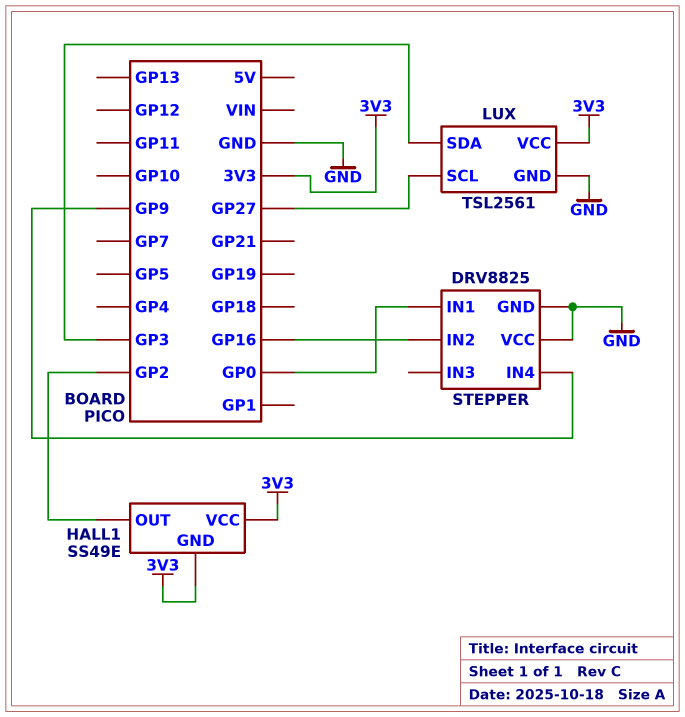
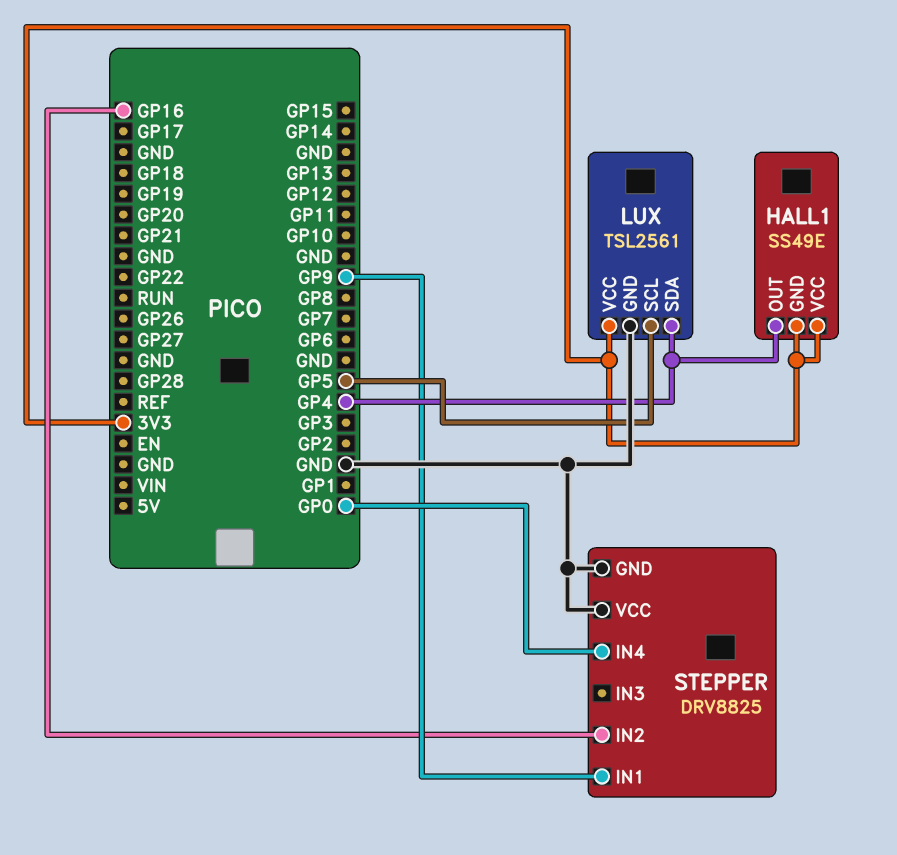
HALL1 pin OUT: GP2 -> GP4
LUX pin SCL: GP27 -> GP5
LUX pin SDA: GP3 -> GP4
STEPPER pin IN1: GP0 -> GP9
STEPPER pin IN4: GP9 -> GP0

